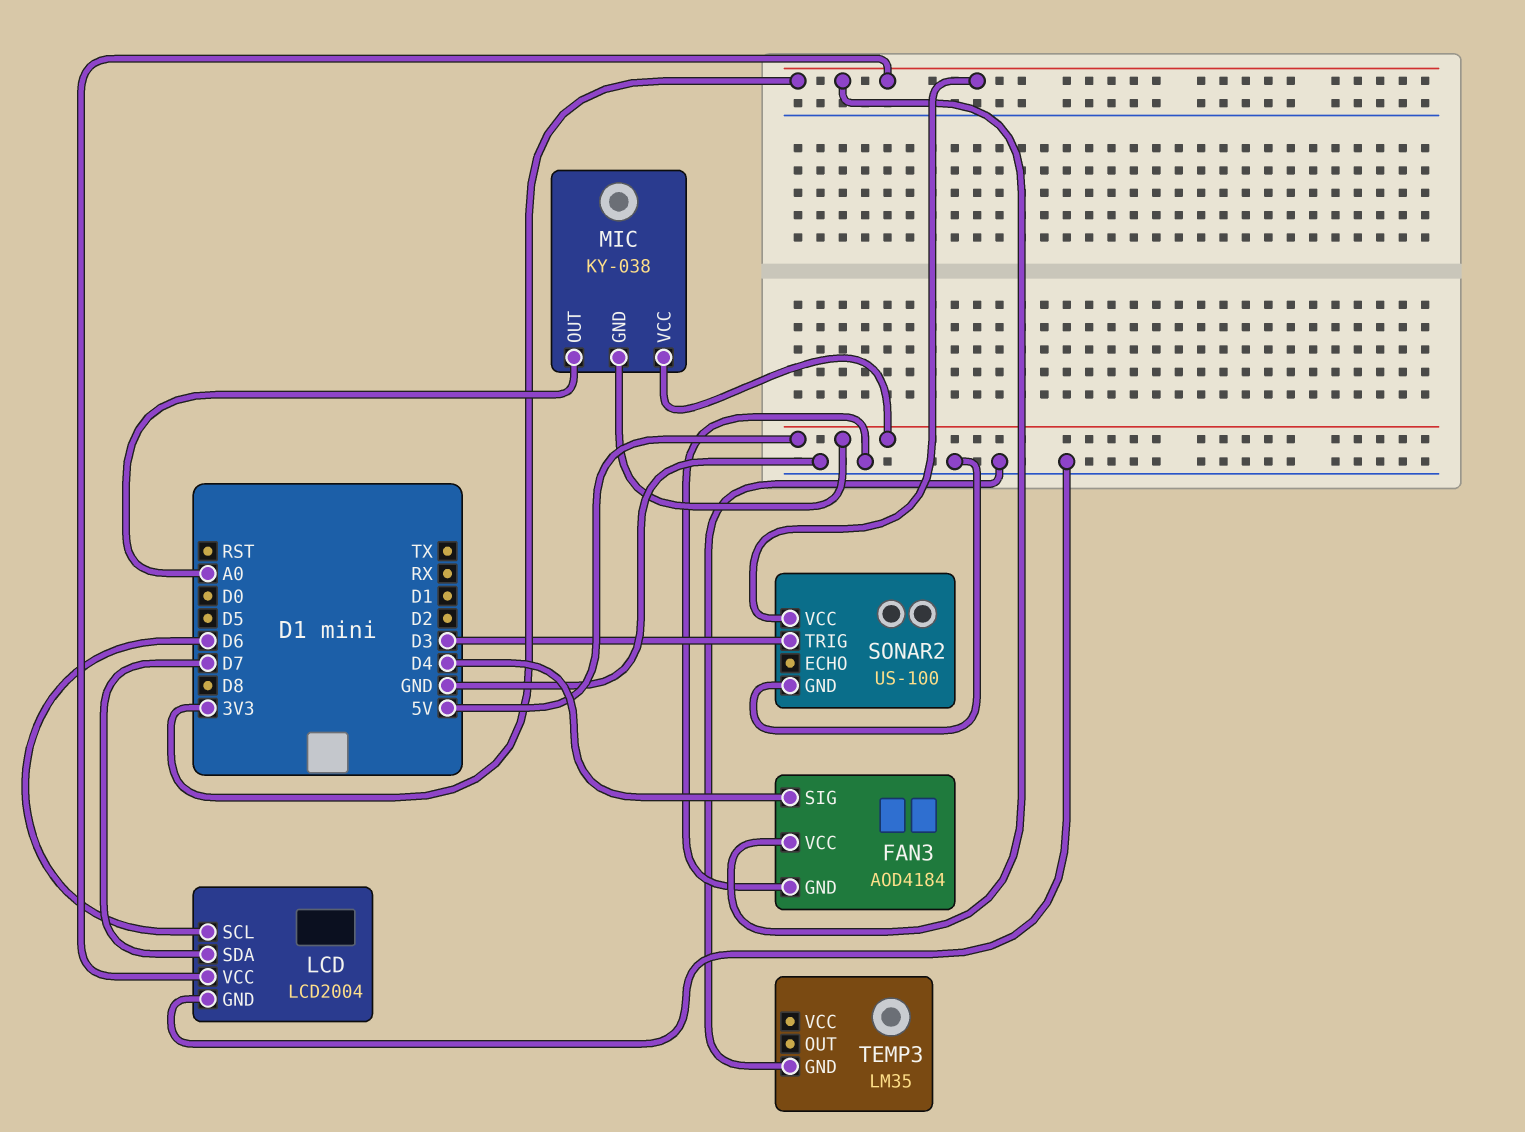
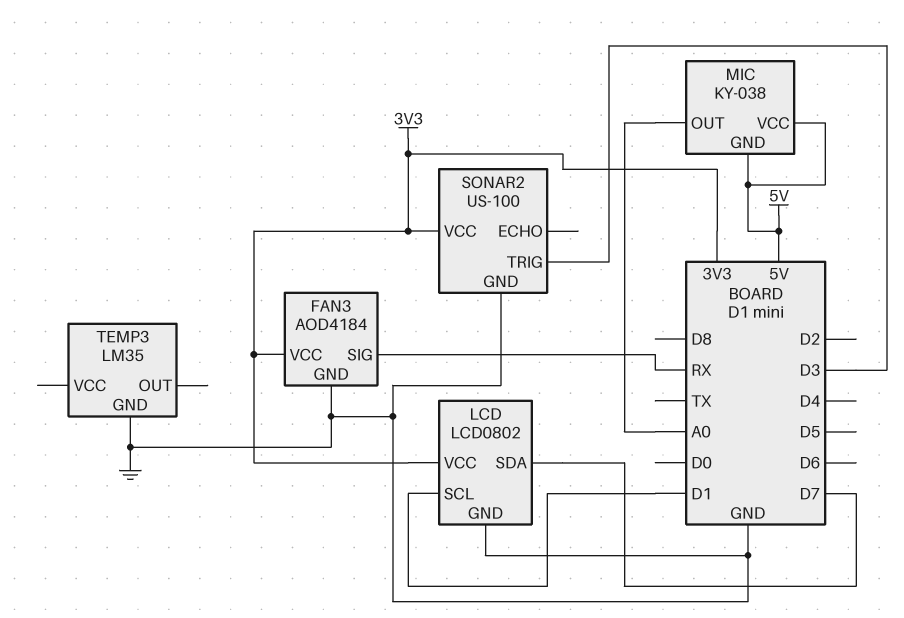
FAN3 pin SIG: D4 -> RX
LCD: LCD2004 -> LCD0802
LCD pin SCL: D6 -> D1

